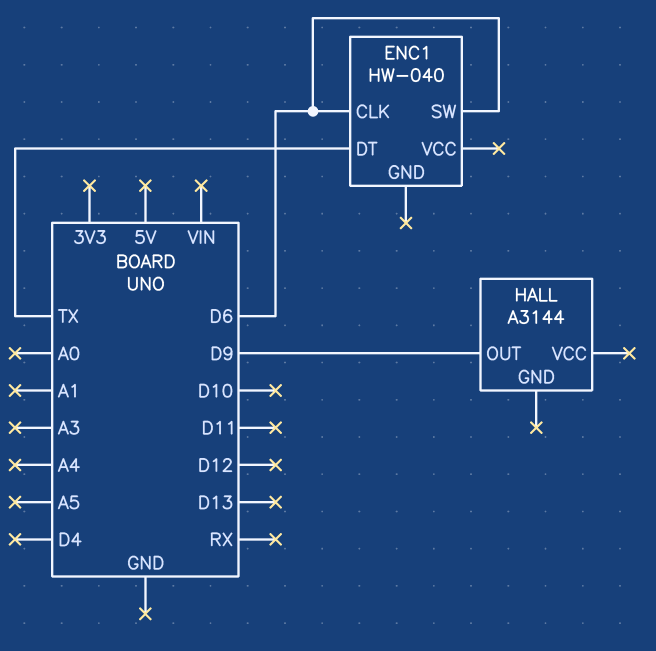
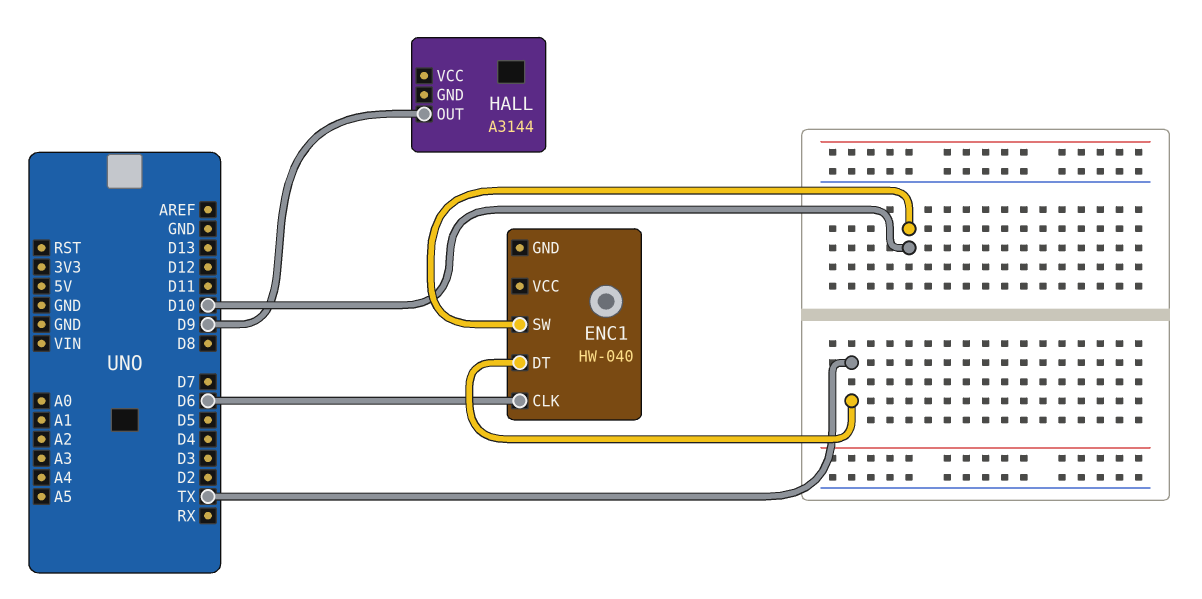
ENC1 pin SW: D6 -> D10

